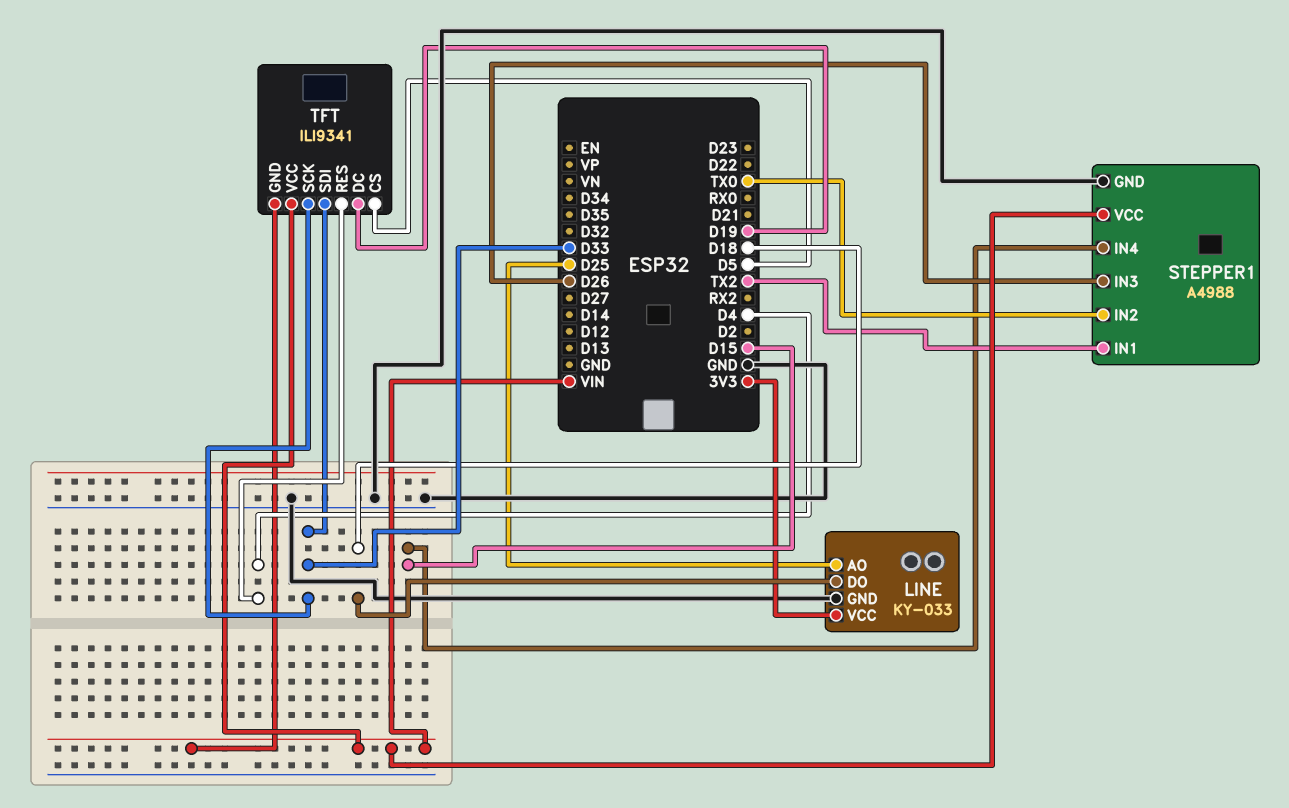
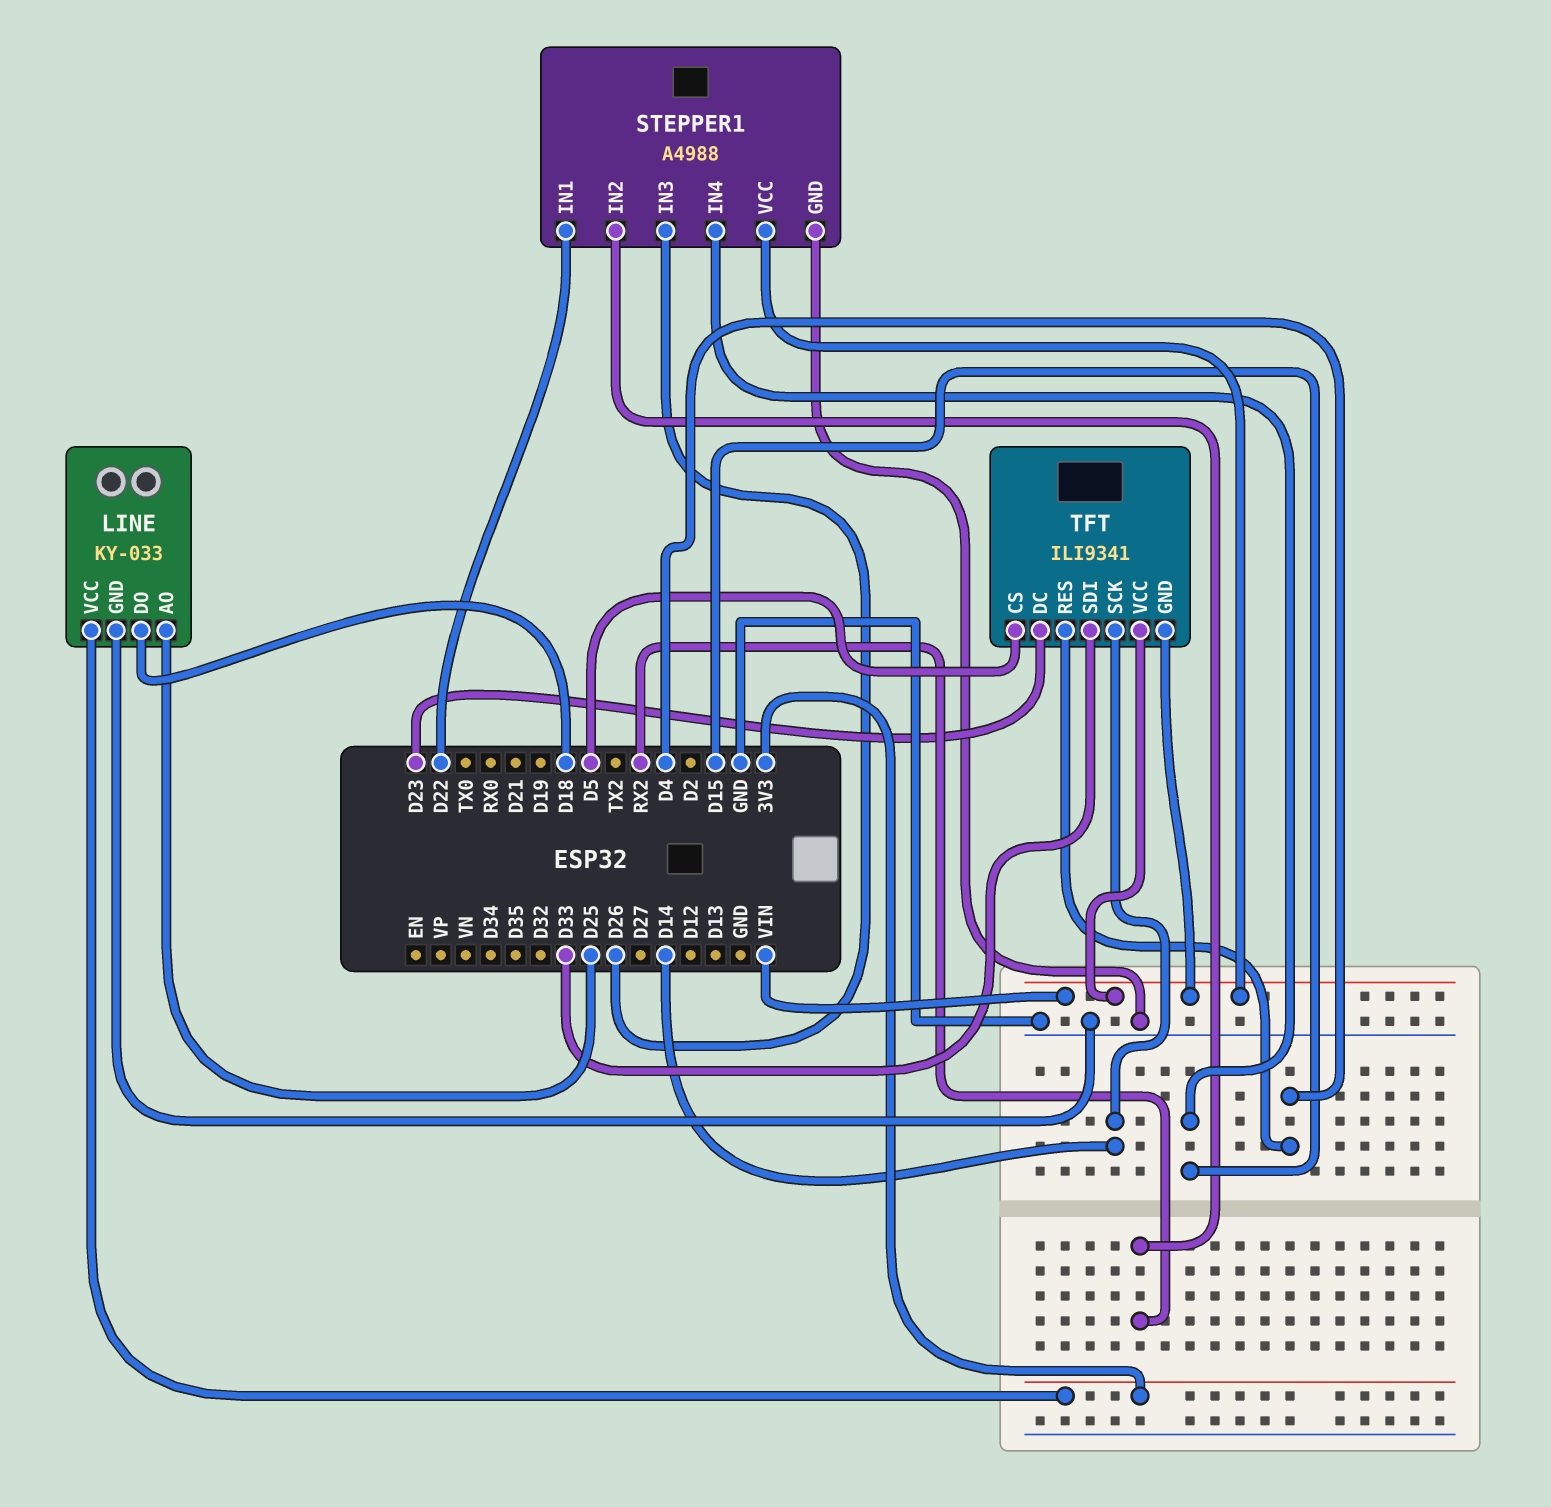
STEPPER1 pin IN1: TX2 -> D22
STEPPER1 pin IN2: TX0 -> RX2
TFT pin DC: D19 -> D23
TFT pin SCK: D33 -> D14

